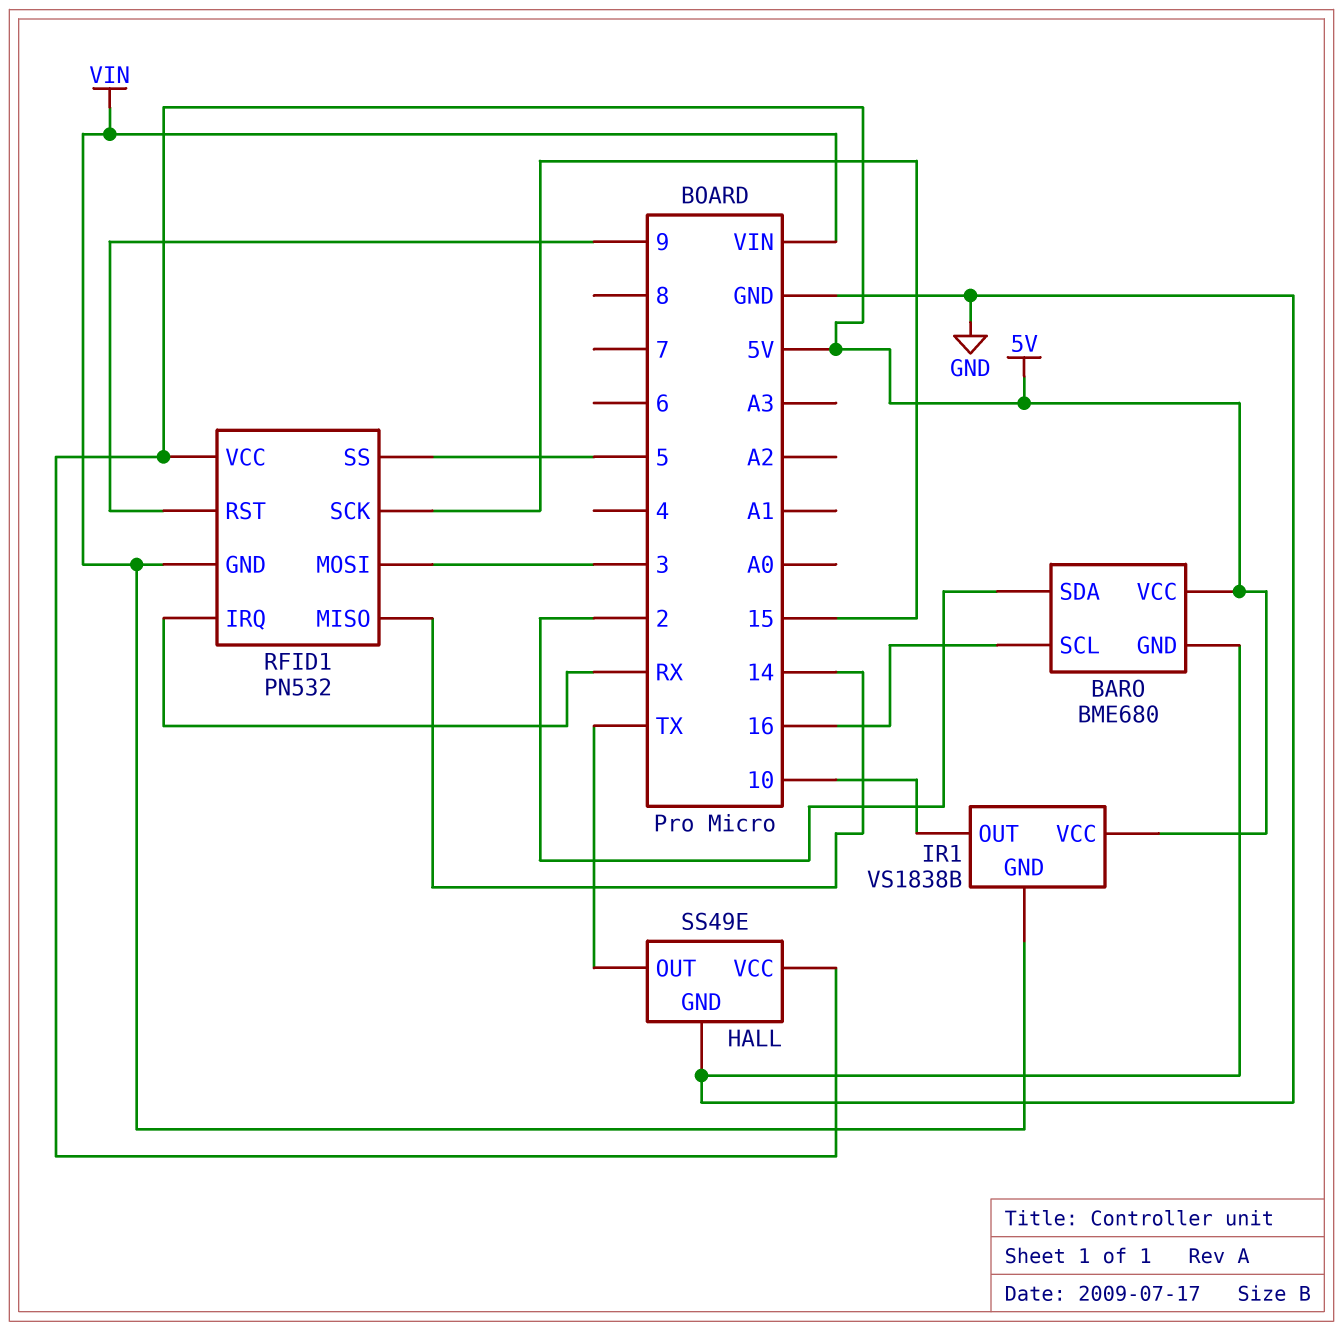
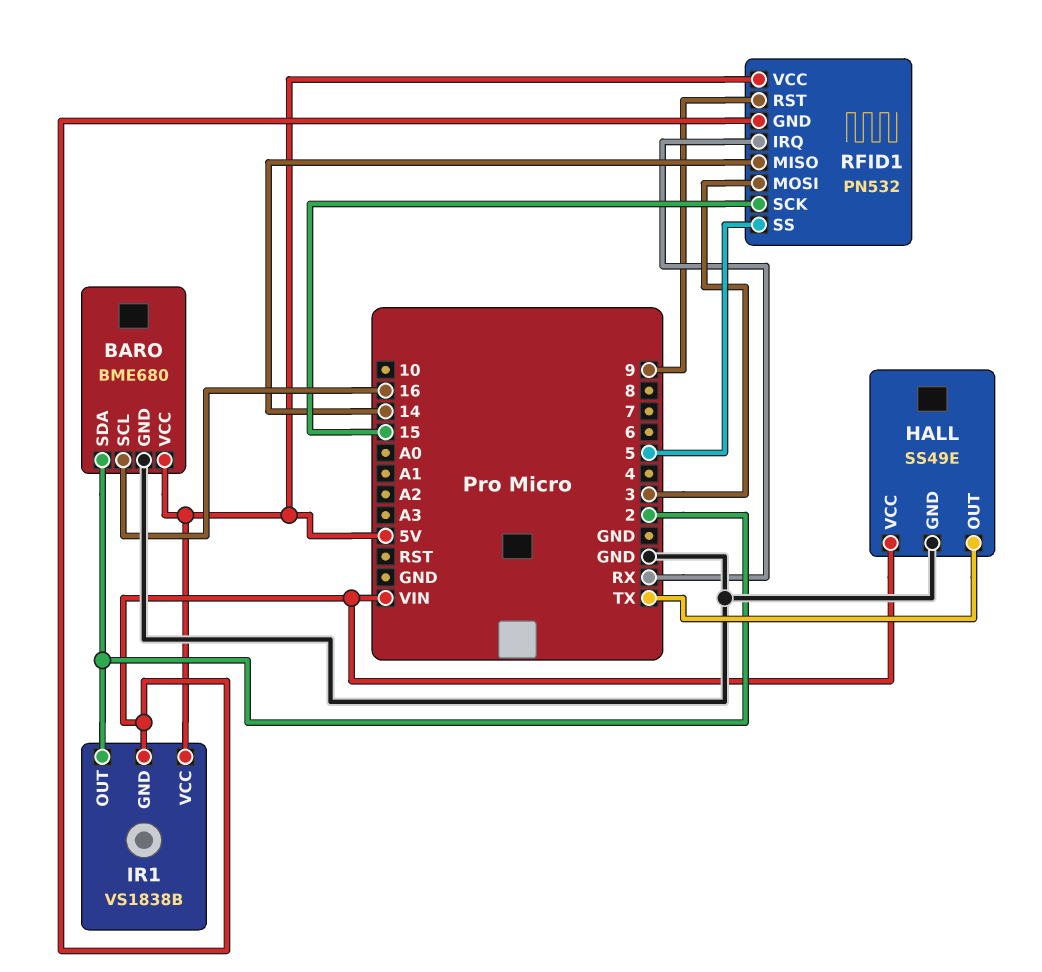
HALL pin VCC: 5V -> VIN
IR1 pin OUT: 10 -> 2

